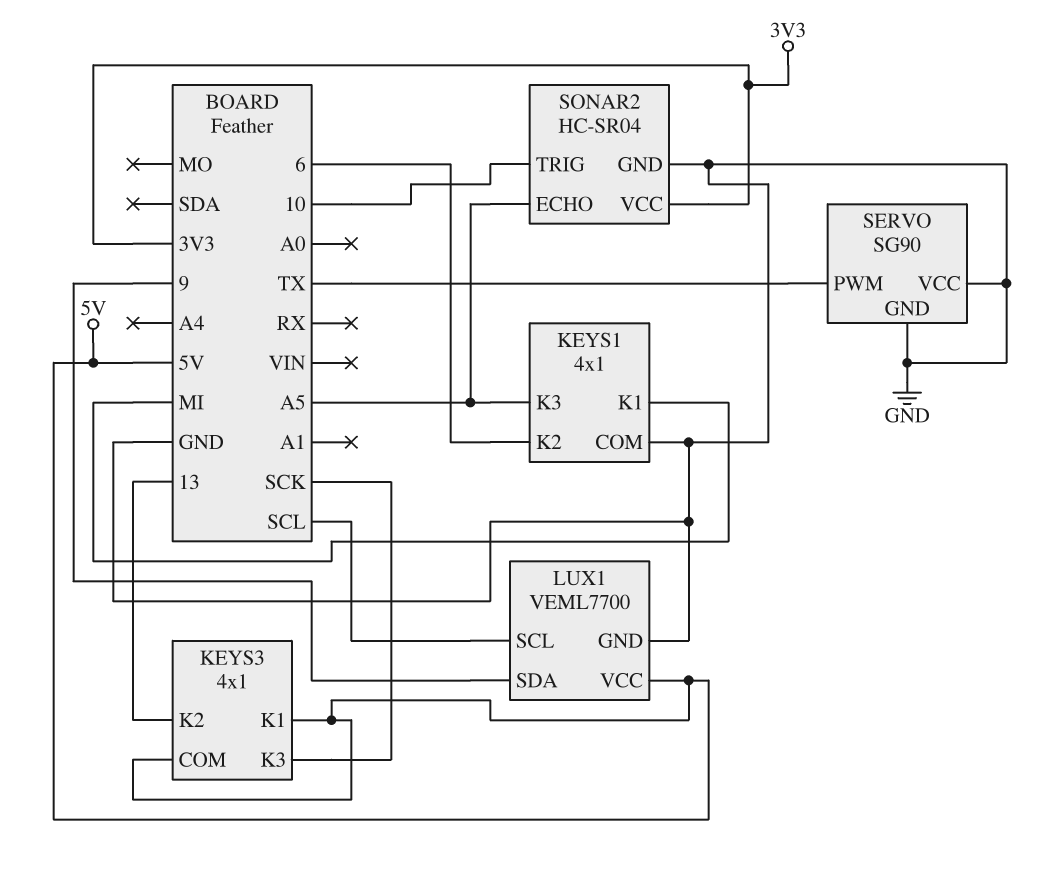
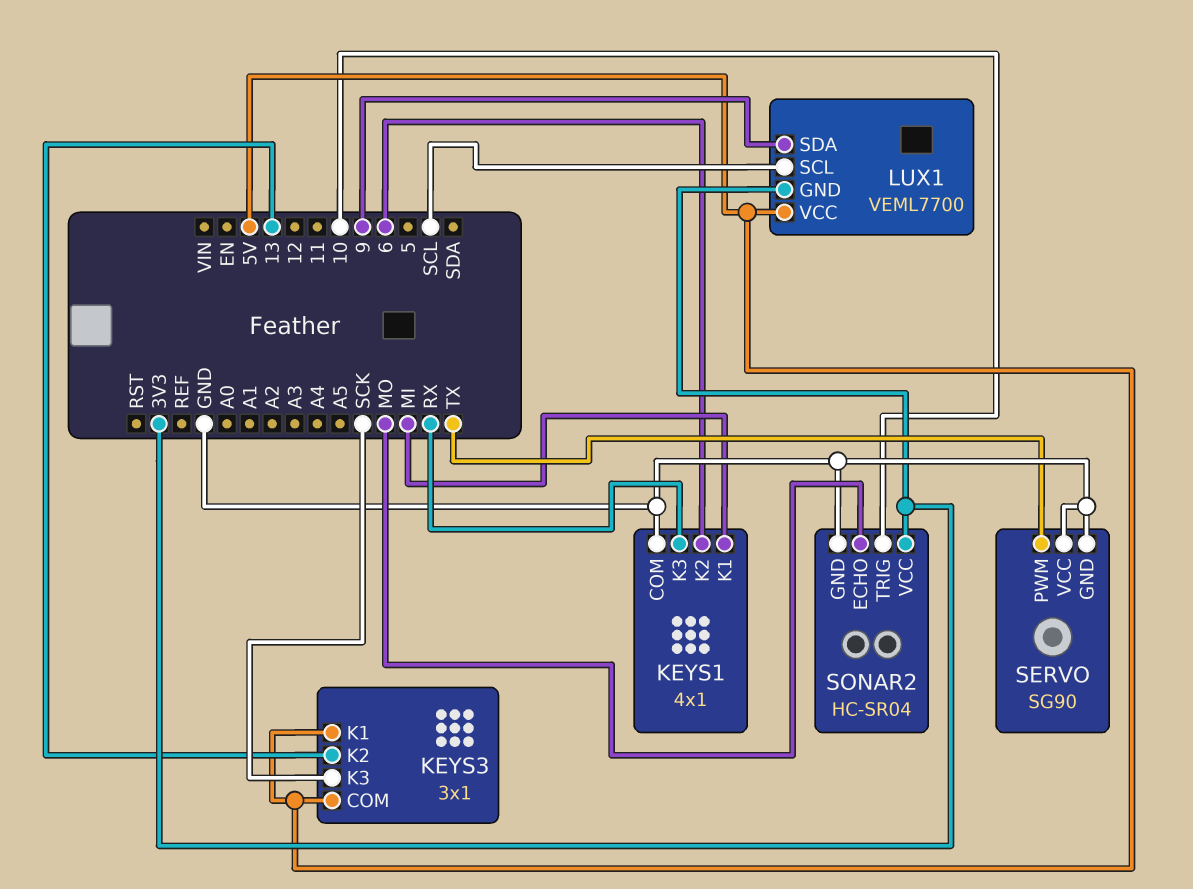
KEYS1 pin K3: A5 -> RX
KEYS3: 4x1 -> 3x1
LUX1 pin GND: GND -> 3V3
SONAR2 pin ECHO: A5 -> MO

